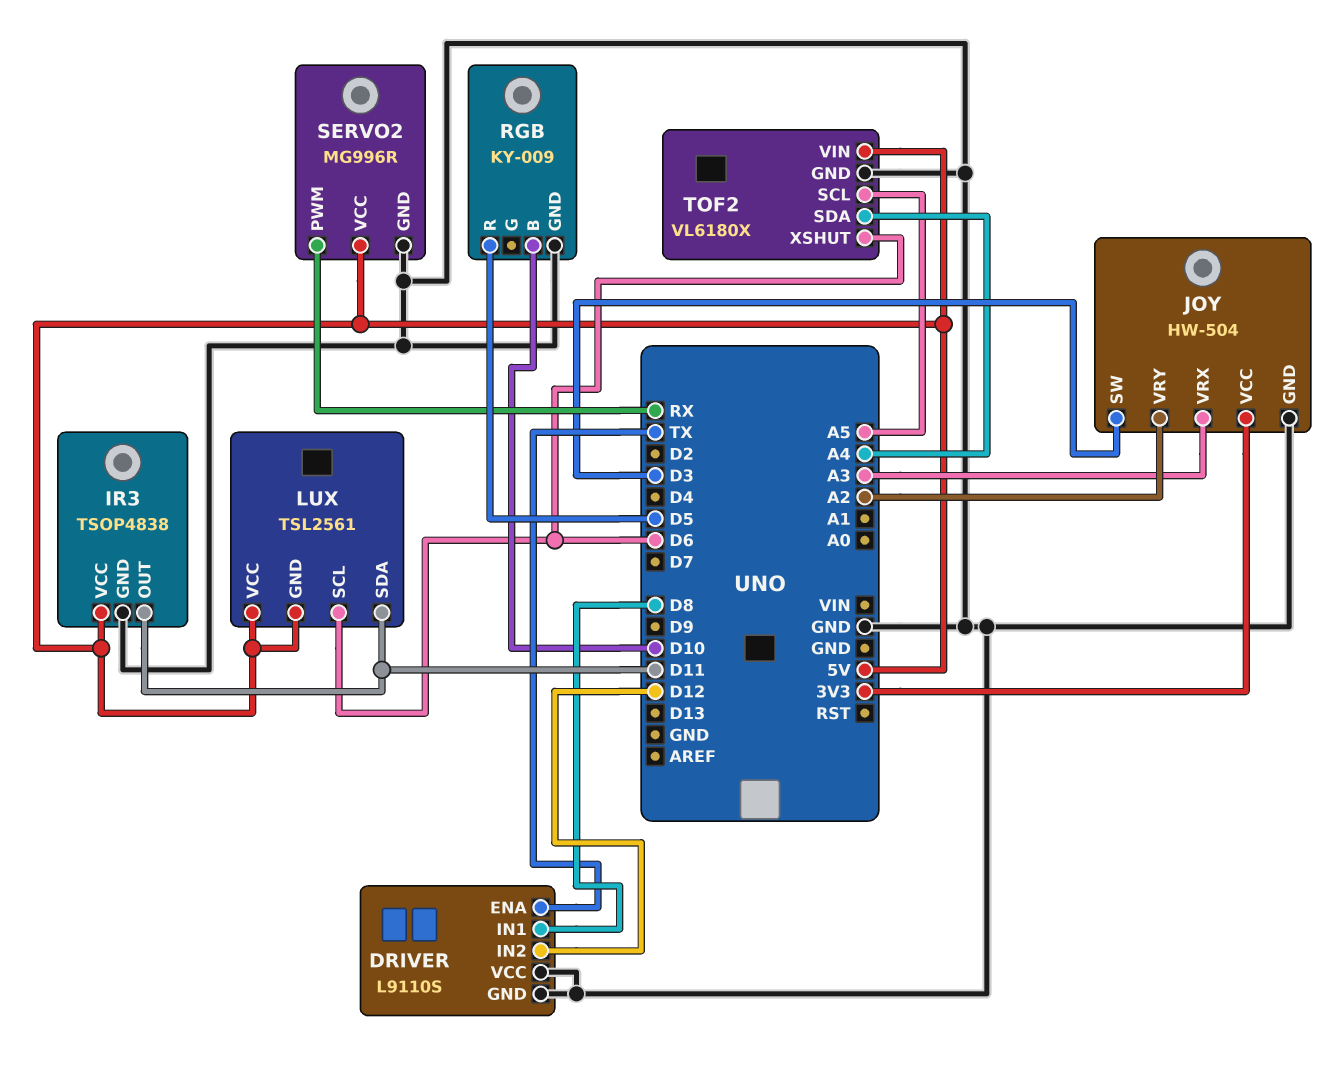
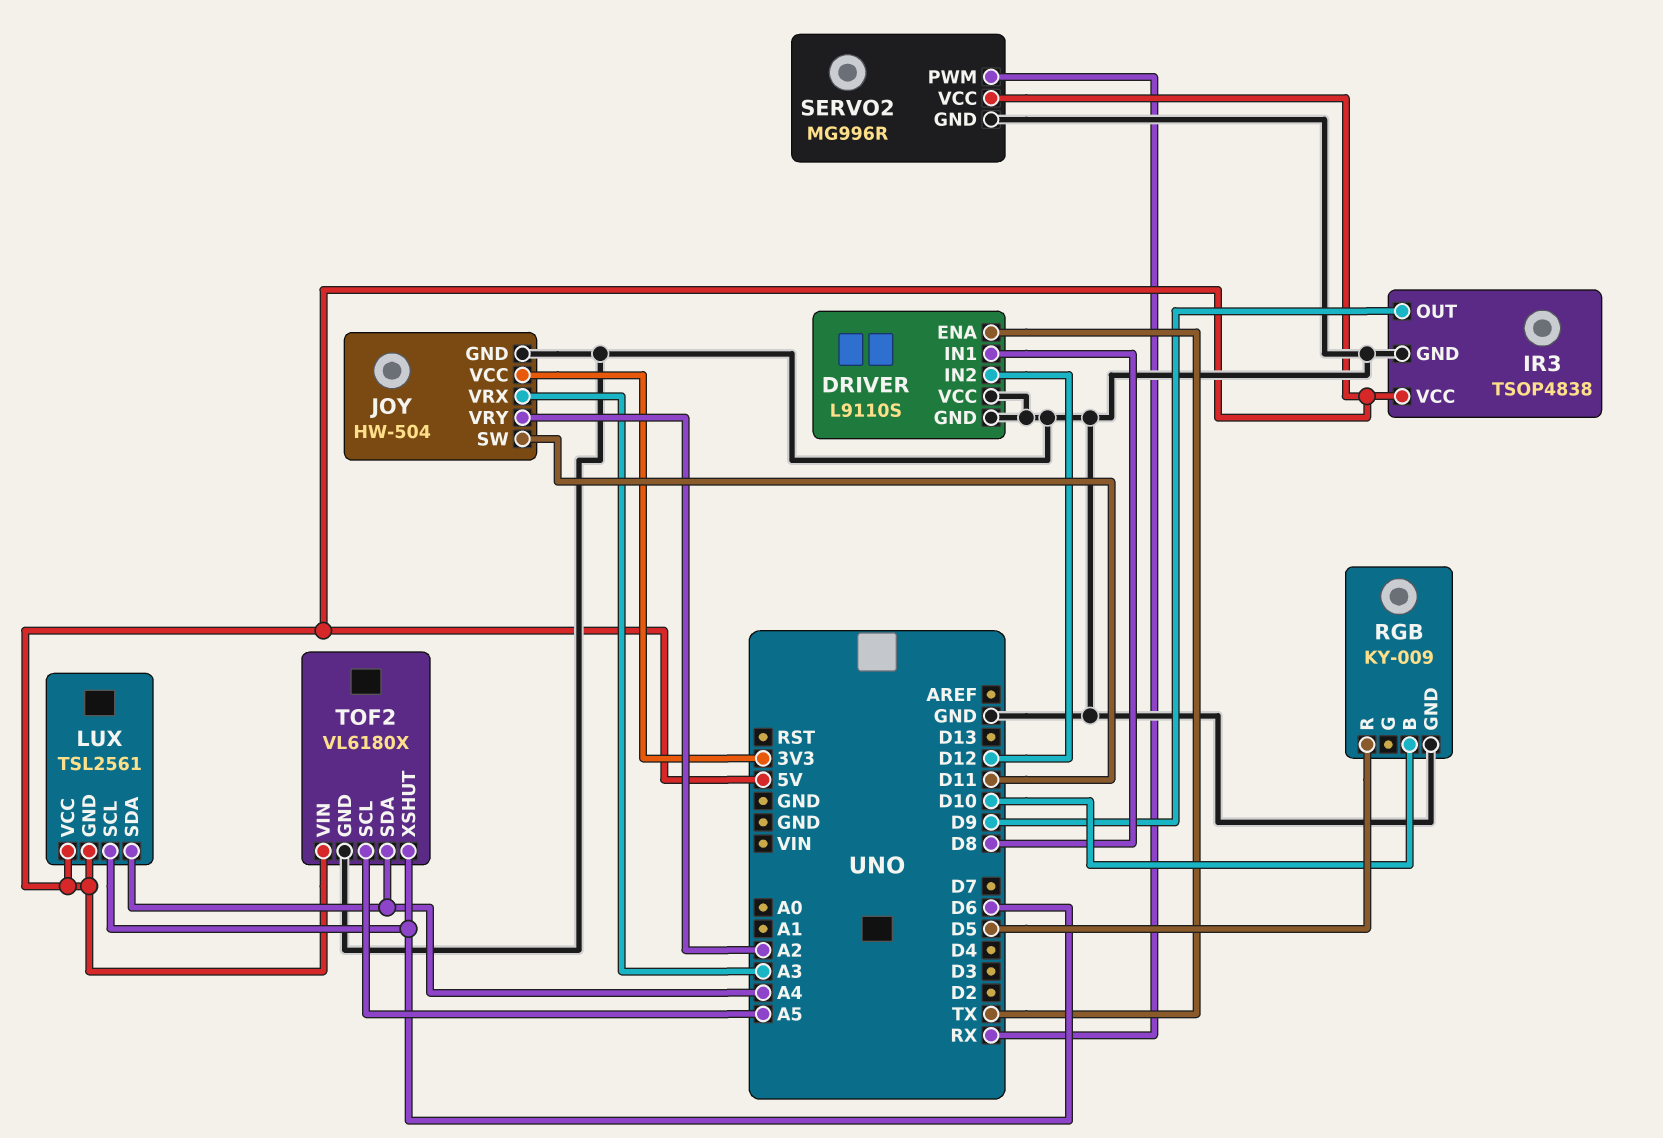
IR3 pin OUT: D11 -> D9
JOY pin SW: D3 -> D11
LUX pin SDA: D11 -> A4

